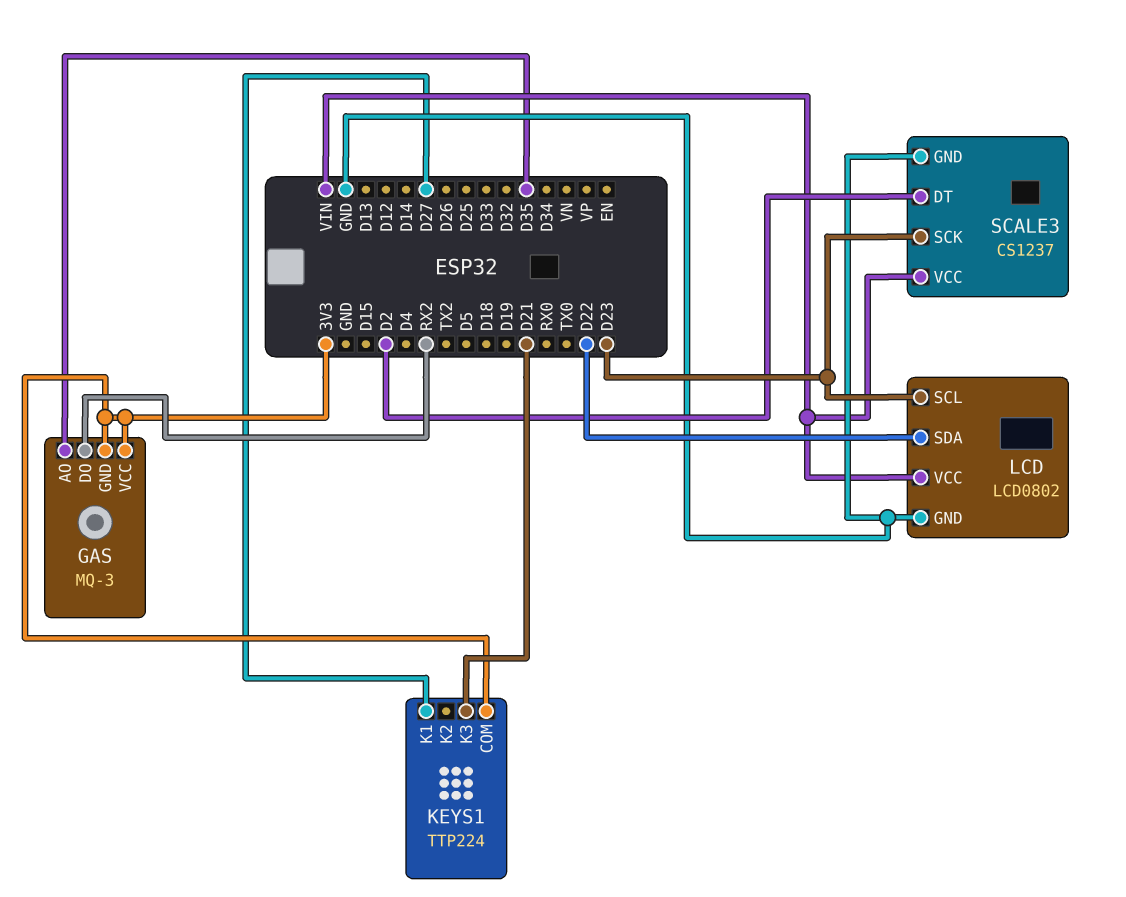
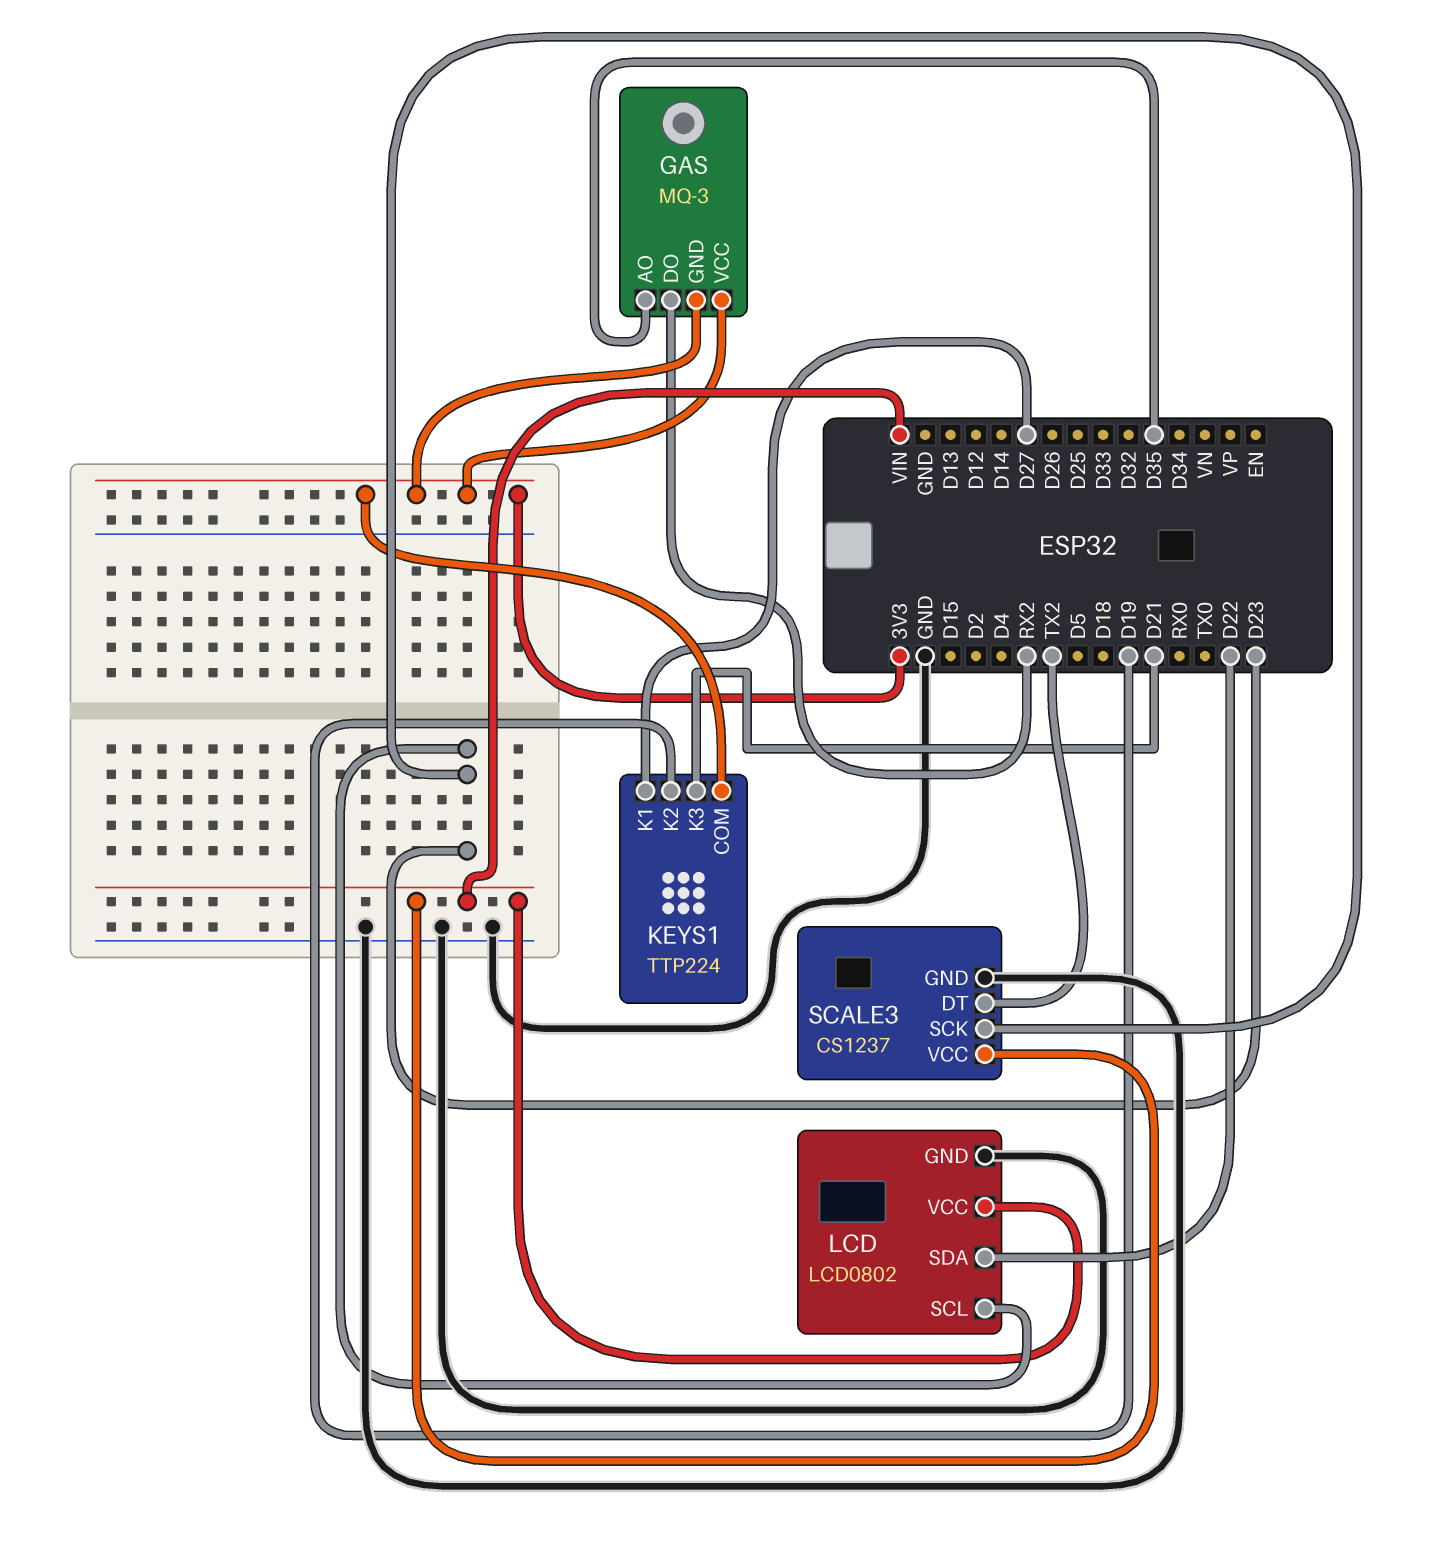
KEYS1 pin K2: none -> D19
SCALE3 pin DT: D2 -> TX2

